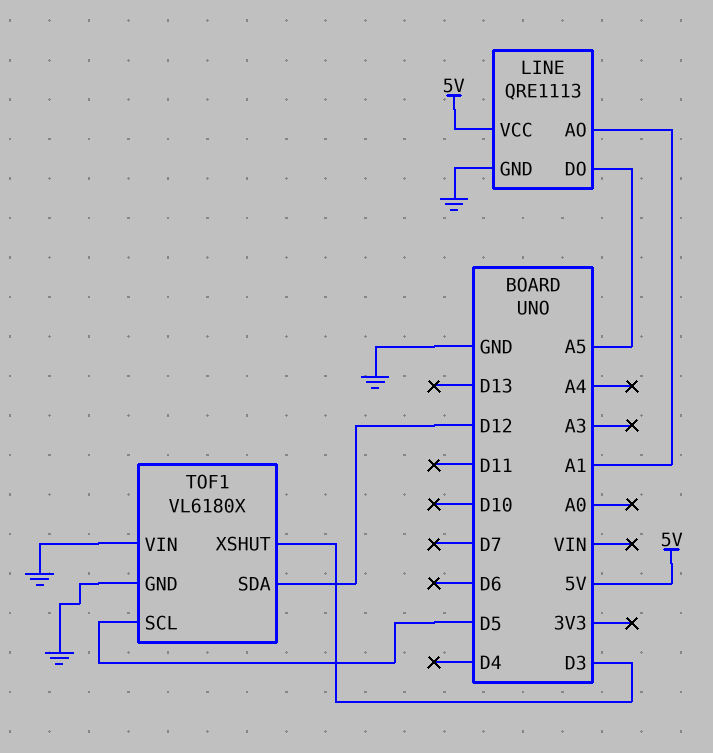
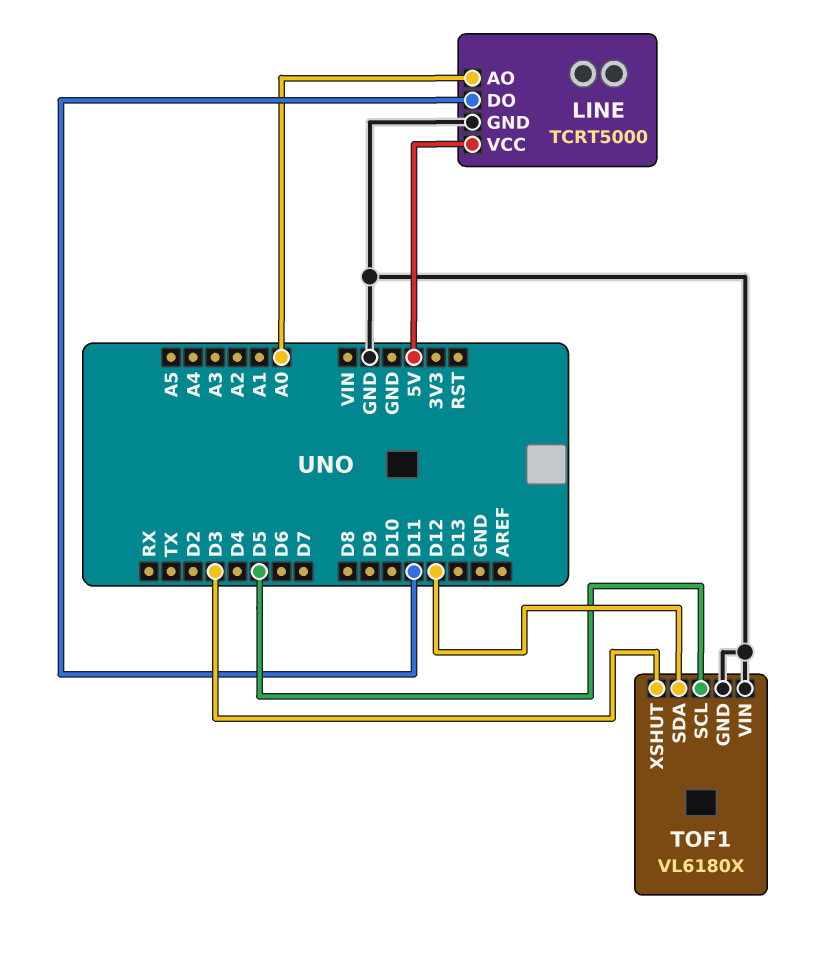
LINE: QRE1113 -> TCRT5000
LINE pin AO: A1 -> A0
LINE pin DO: A5 -> D11

